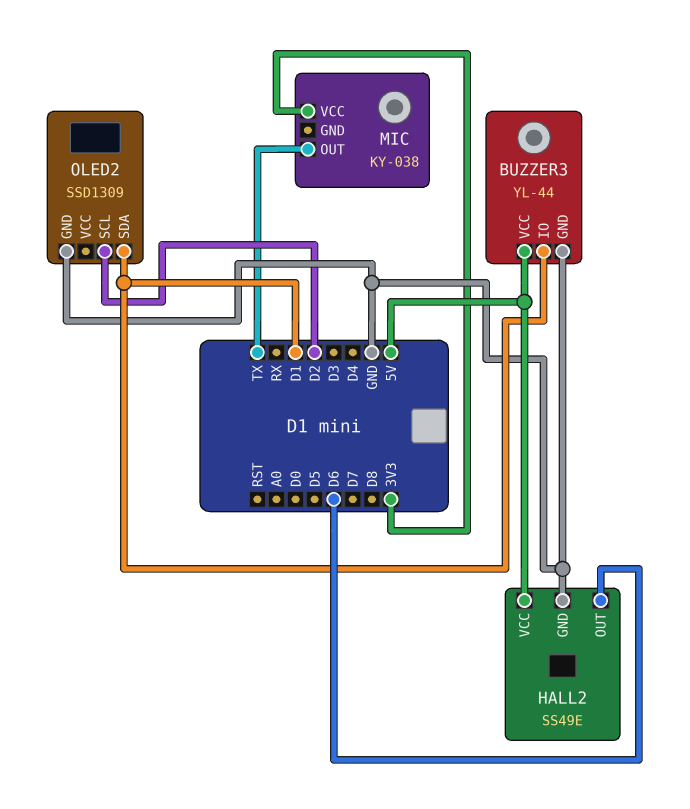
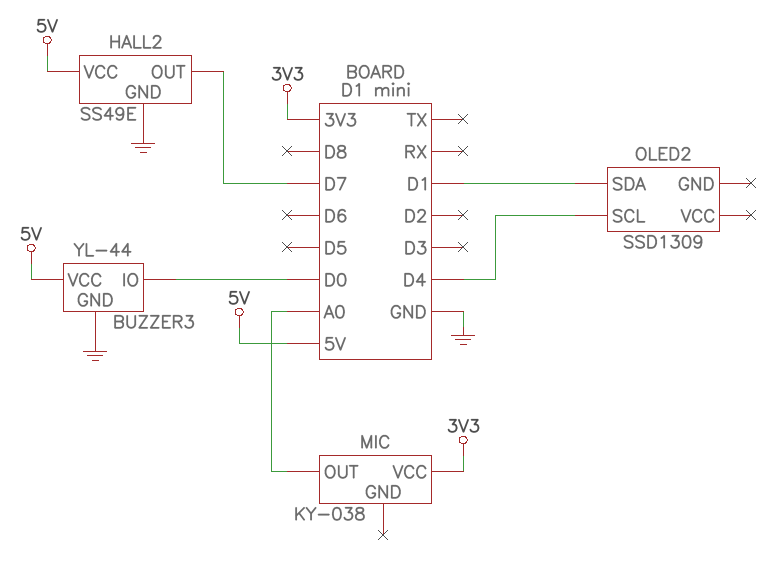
BUZZER3 pin IO: D1 -> D0
HALL2 pin OUT: D6 -> D7
MIC pin OUT: TX -> A0
OLED2 pin GND: GND -> none
OLED2 pin SCL: D2 -> D4

